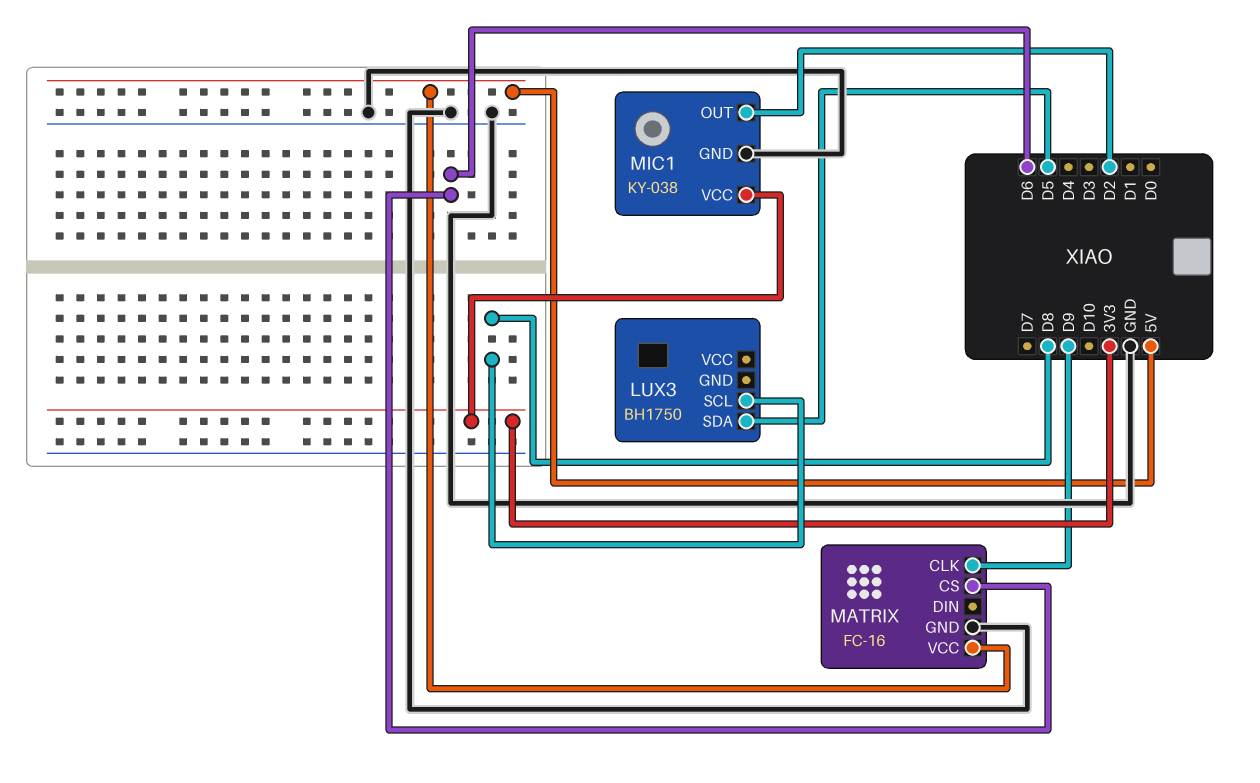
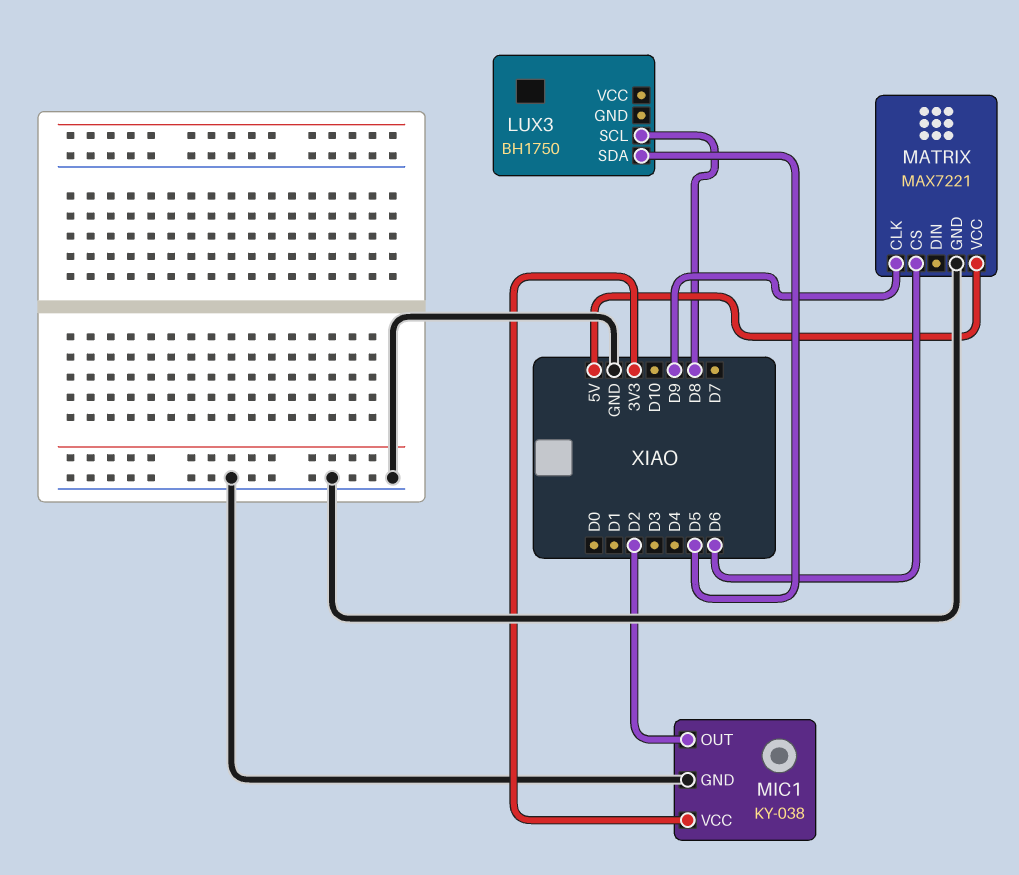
MATRIX: FC-16 -> MAX7221

